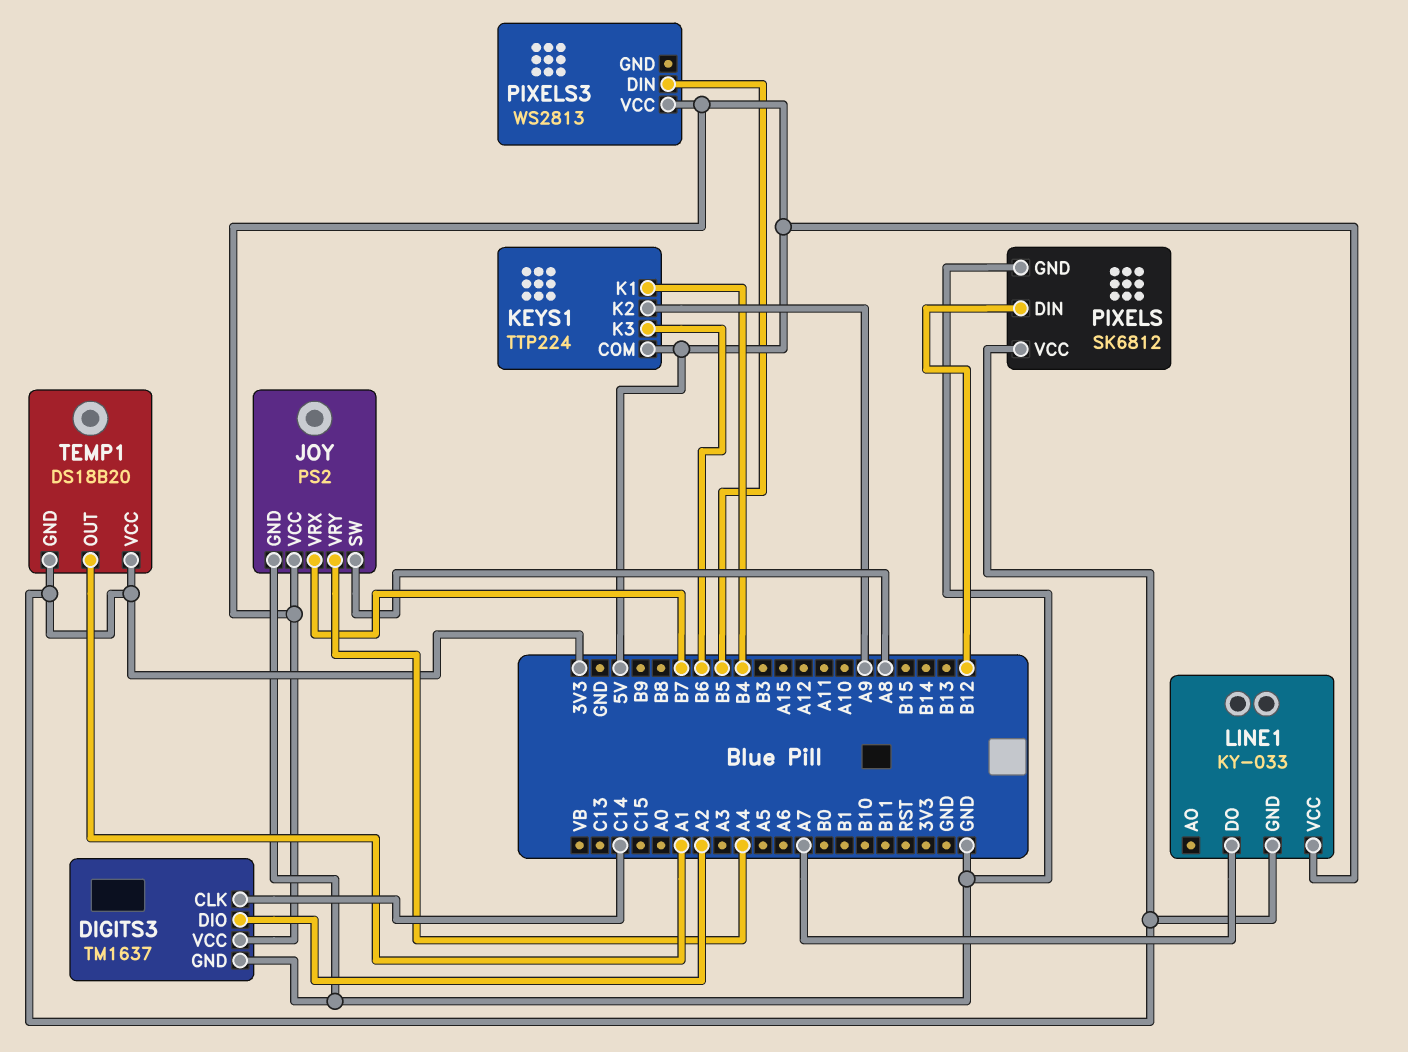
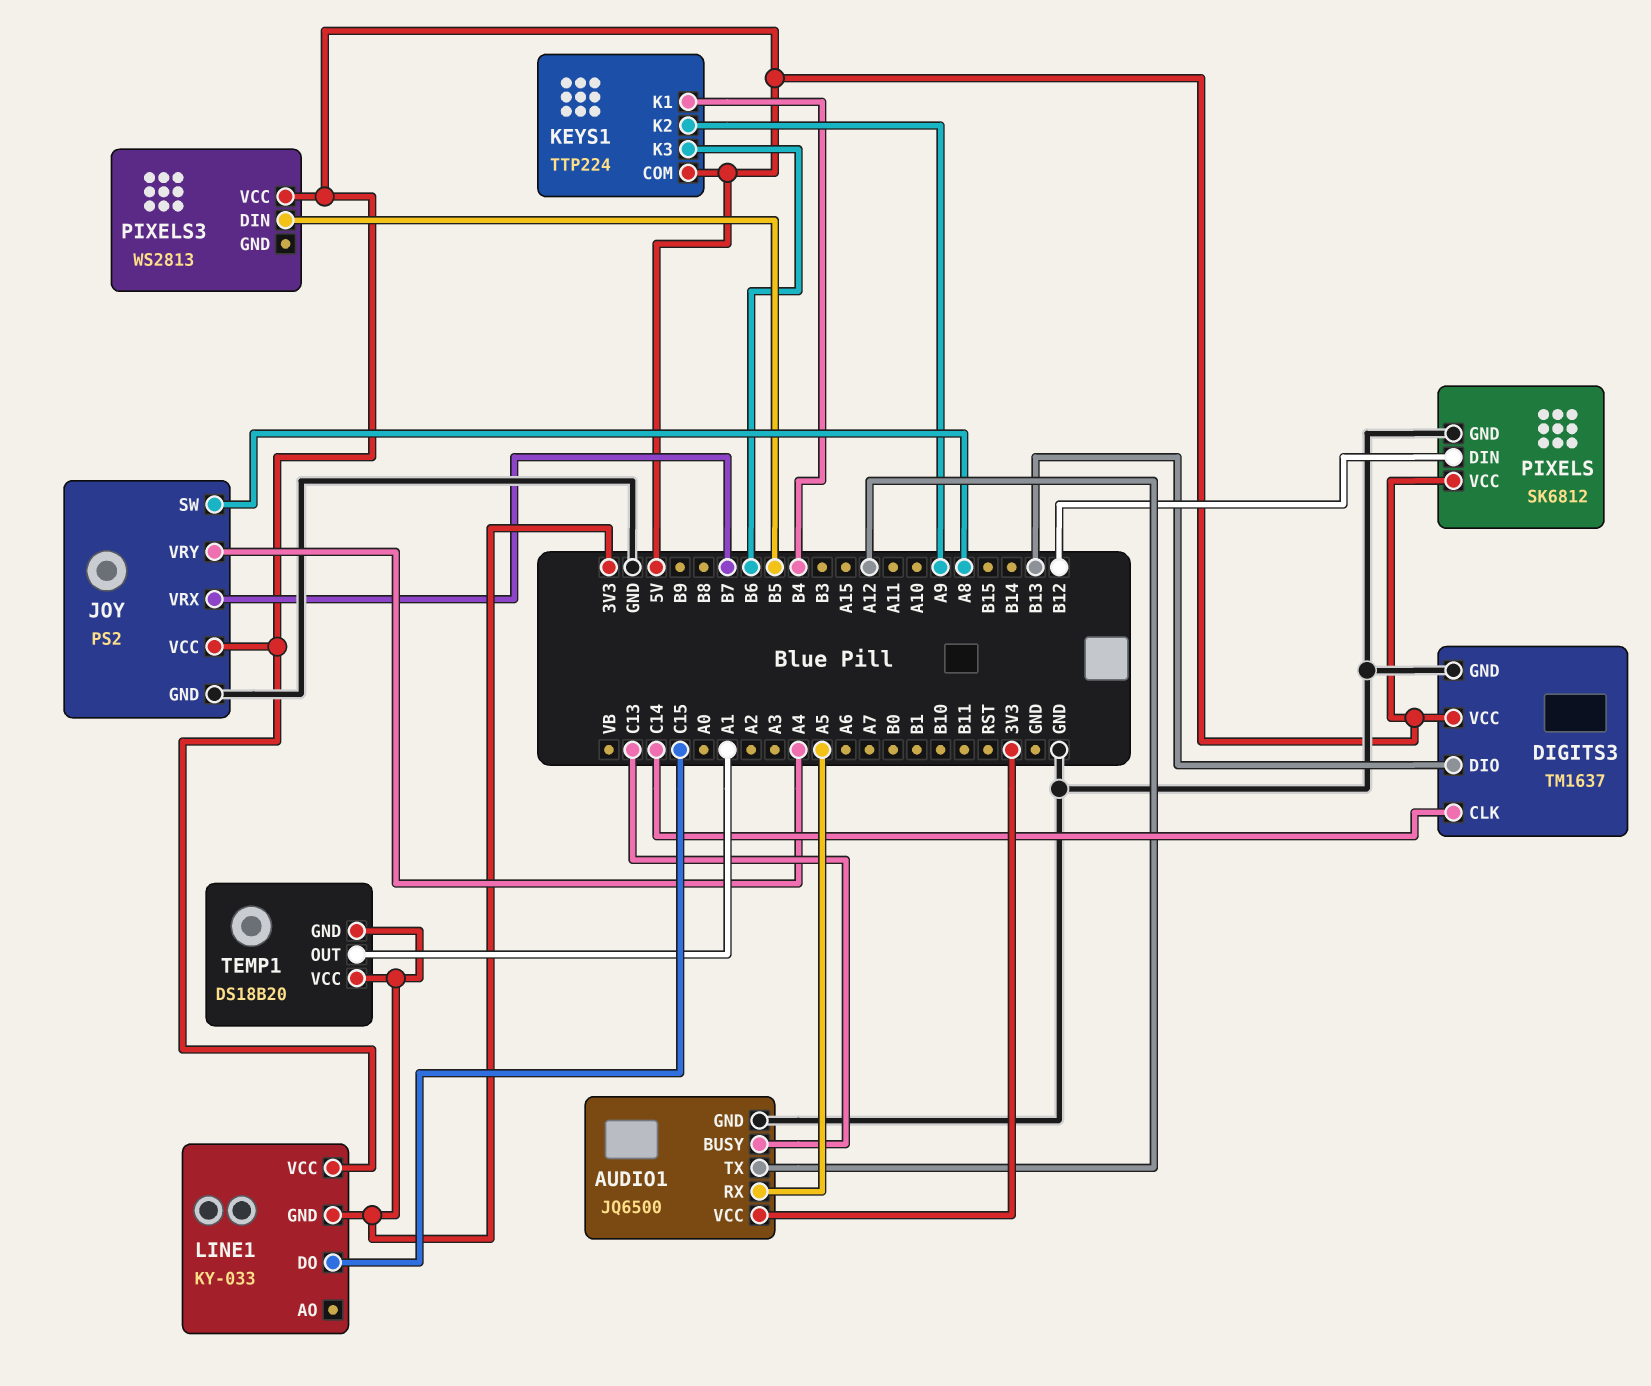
AUDIO1: none -> JQ6500
AUDIO1 pin BUSY: none -> C13
AUDIO1 pin GND: none -> GND
AUDIO1 pin RX: none -> A5
AUDIO1 pin TX: none -> A12
AUDIO1 pin VCC: none -> 3V3
DIGITS3 pin DIO: A2 -> B13
LINE1 pin DO: A7 -> C15
PIXELS pin VCC: 3V3 -> 5V

